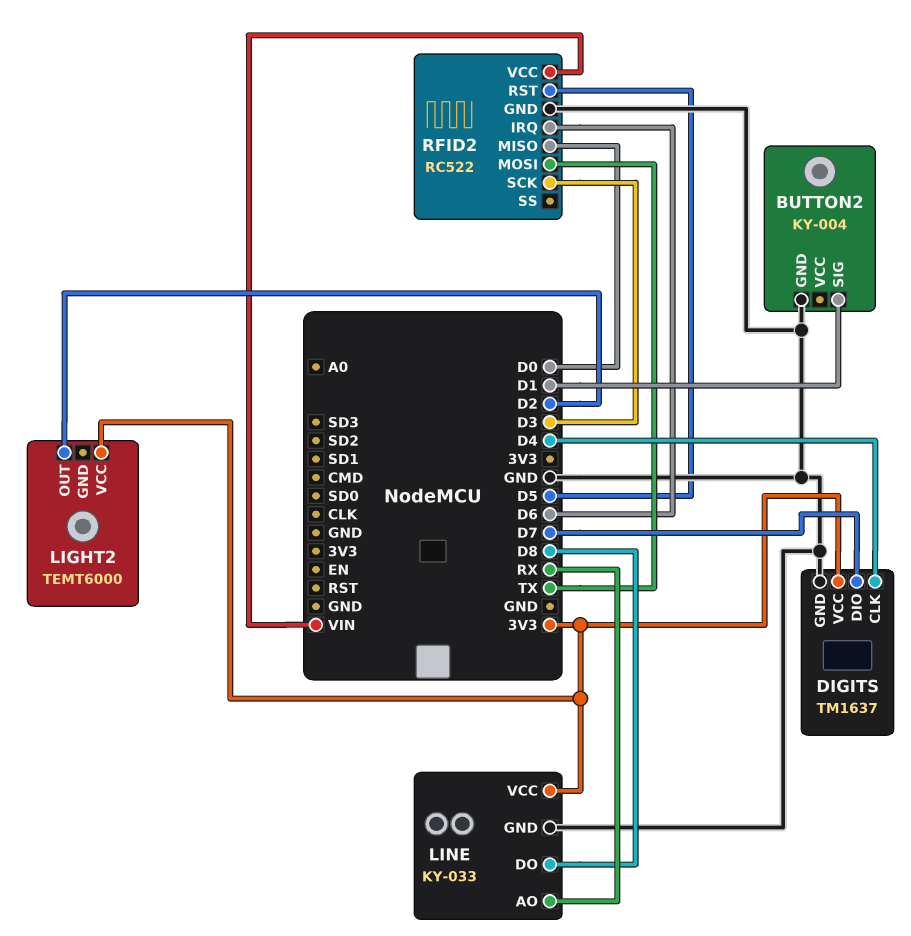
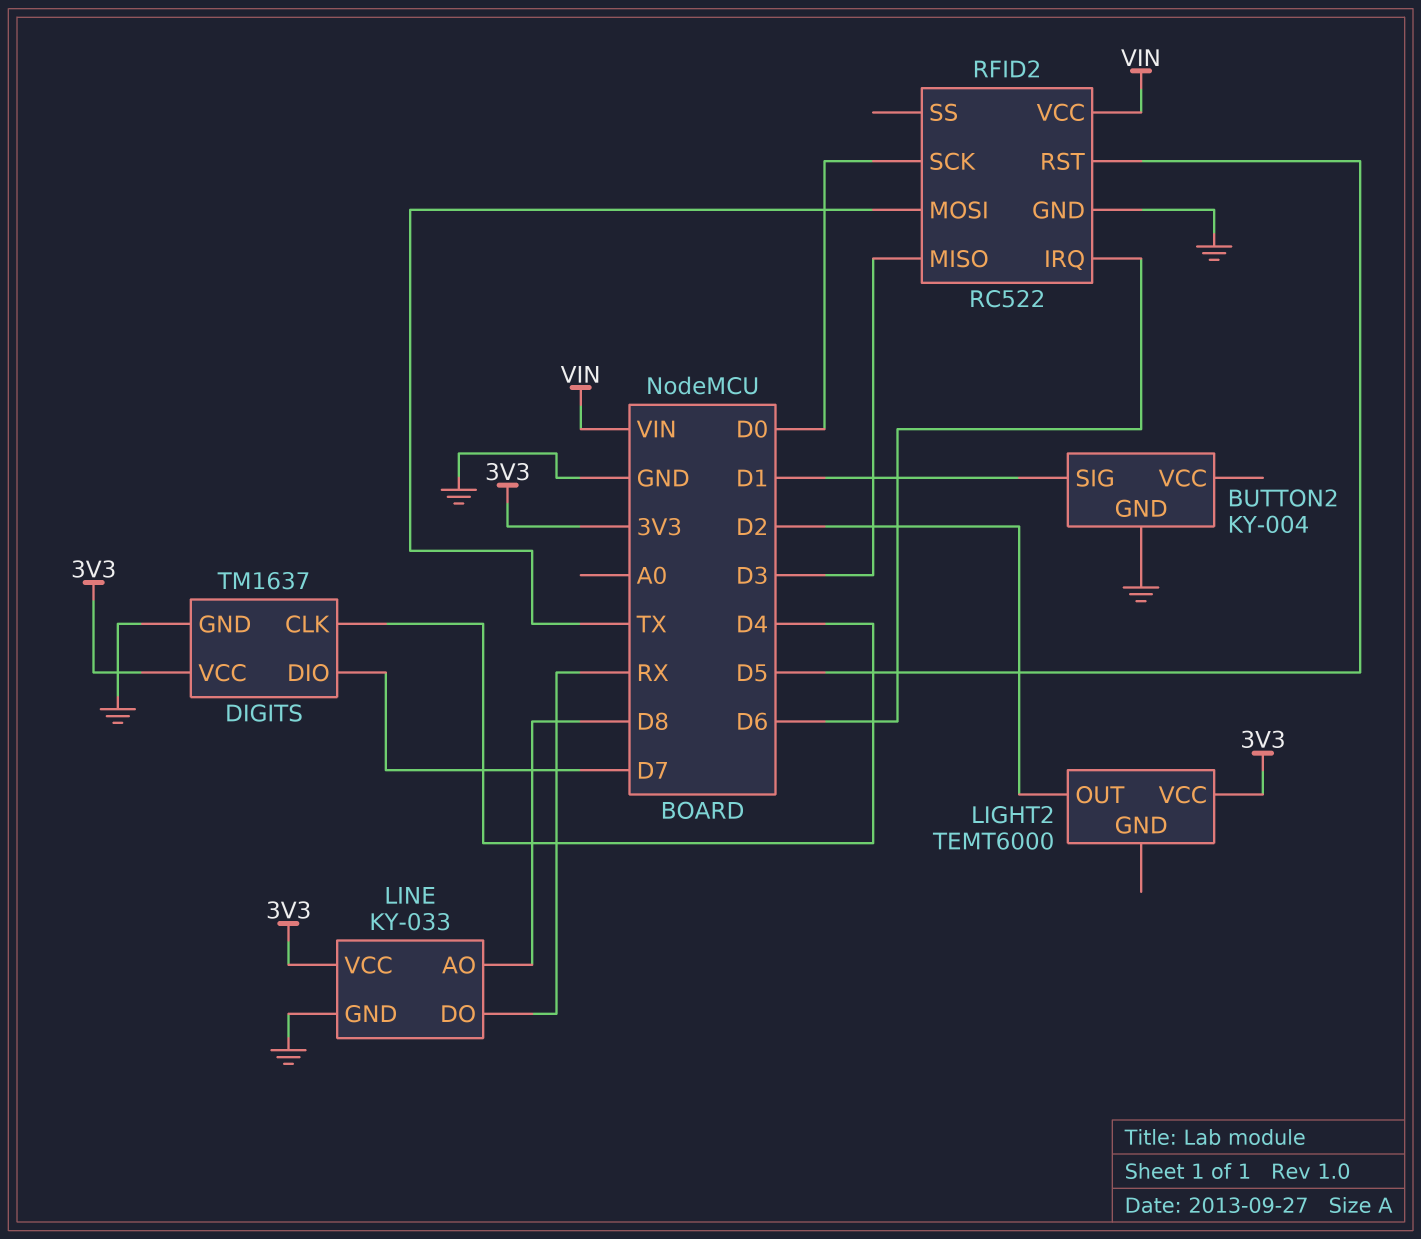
LINE pin AO: RX -> D8
LINE pin DO: D8 -> RX
RFID2 pin MISO: D0 -> D3
RFID2 pin SCK: D3 -> D0

